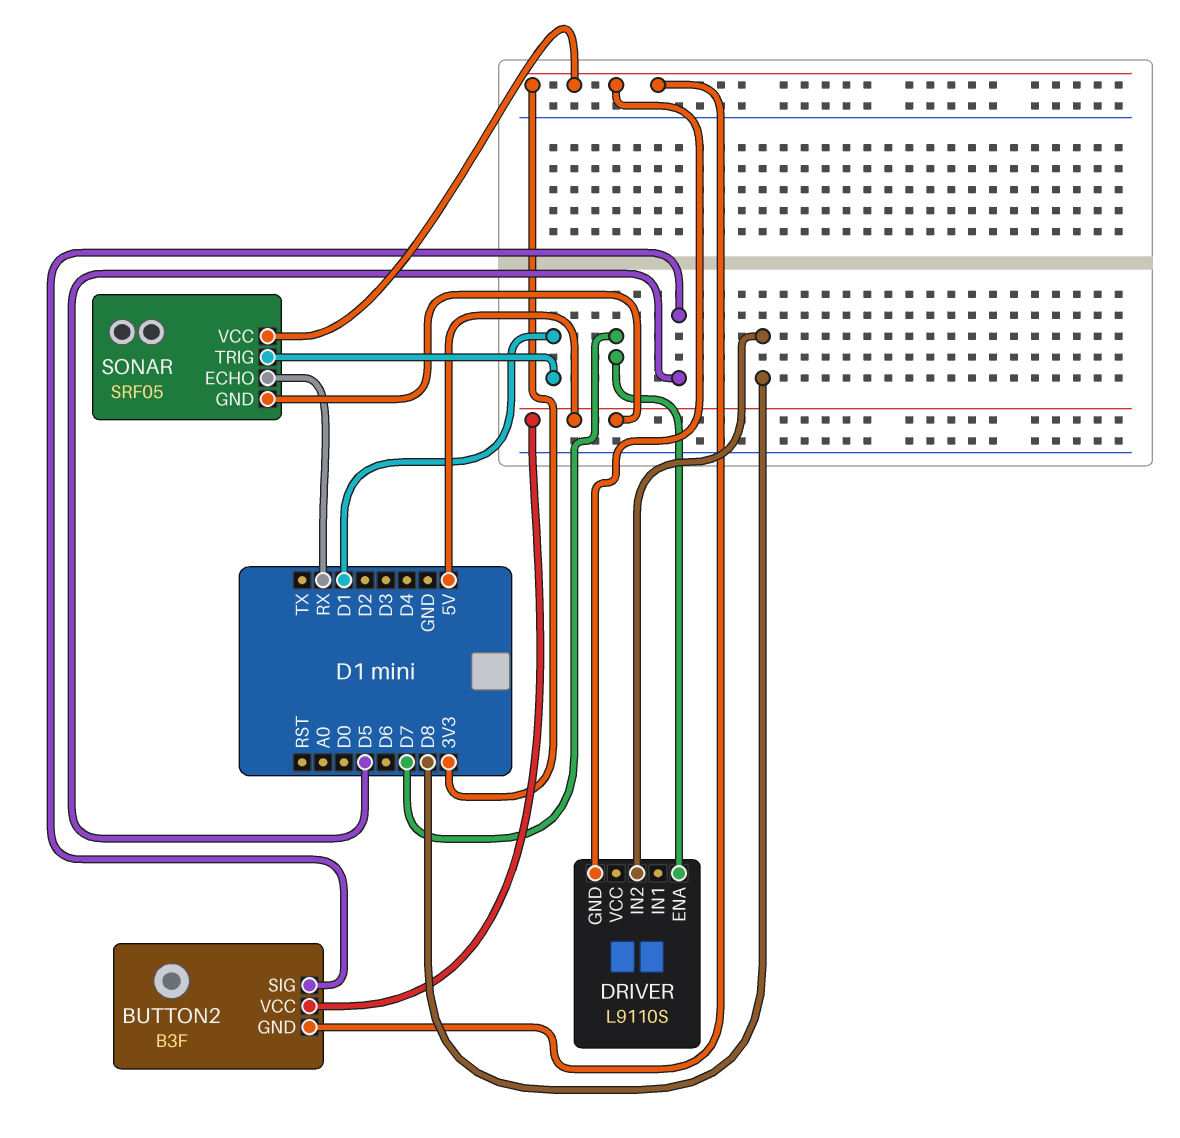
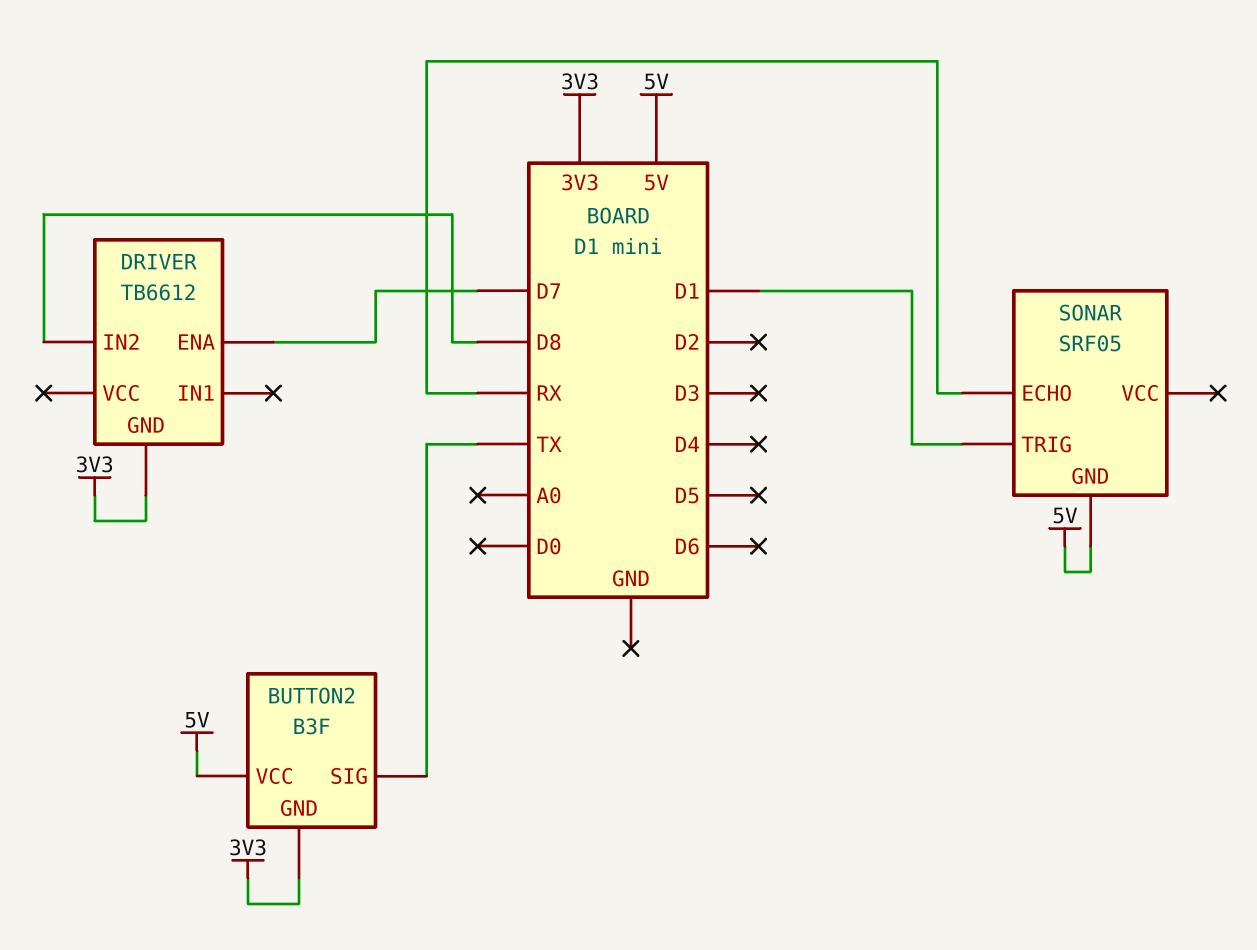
BUTTON2 pin SIG: D5 -> TX
DRIVER: L9110S -> TB6612
SONAR pin VCC: 3V3 -> none

